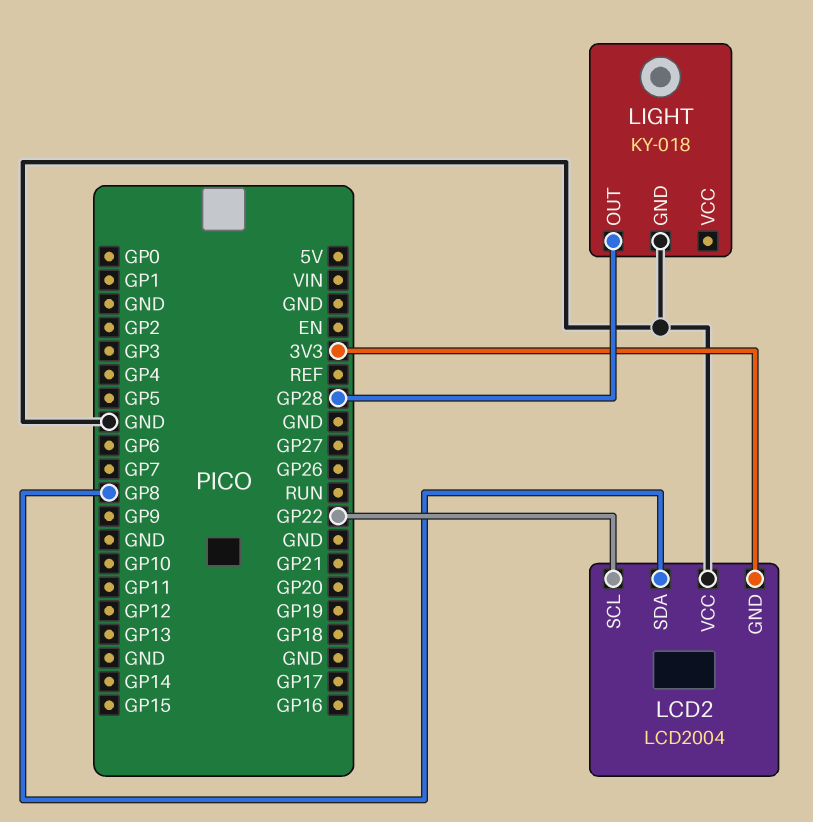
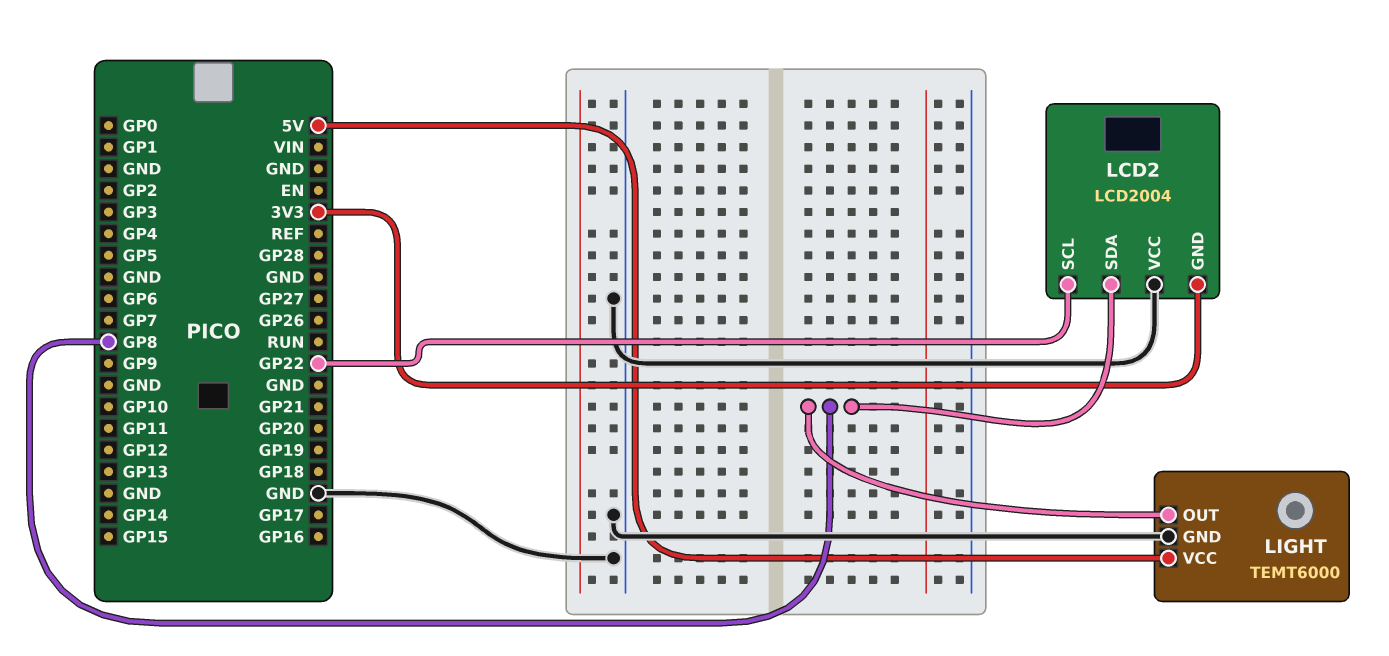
LIGHT: KY-018 -> TEMT6000
LIGHT pin OUT: GP28 -> GP8
LIGHT pin VCC: none -> 5V

